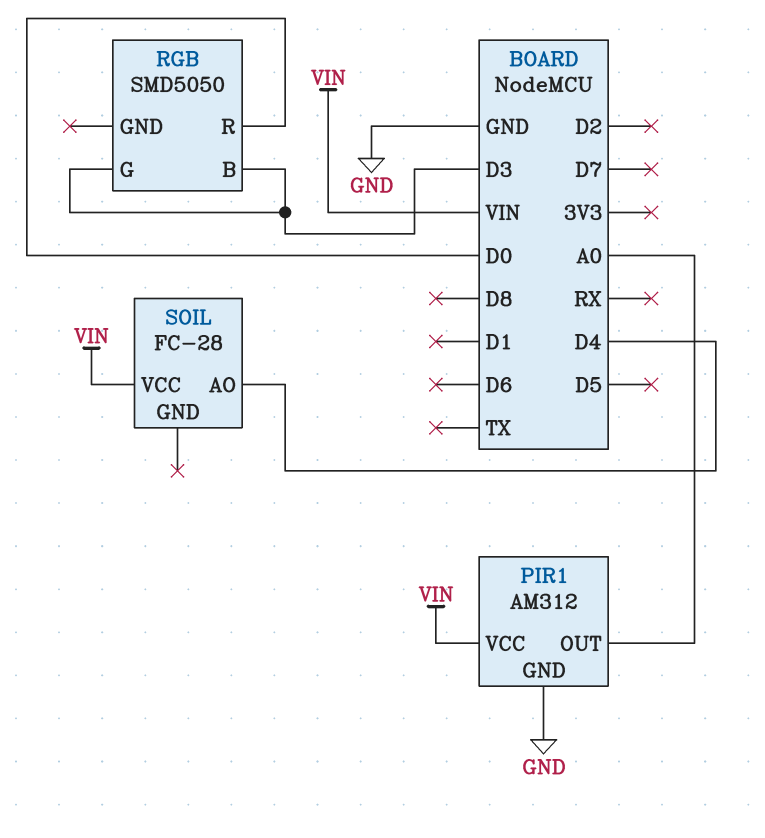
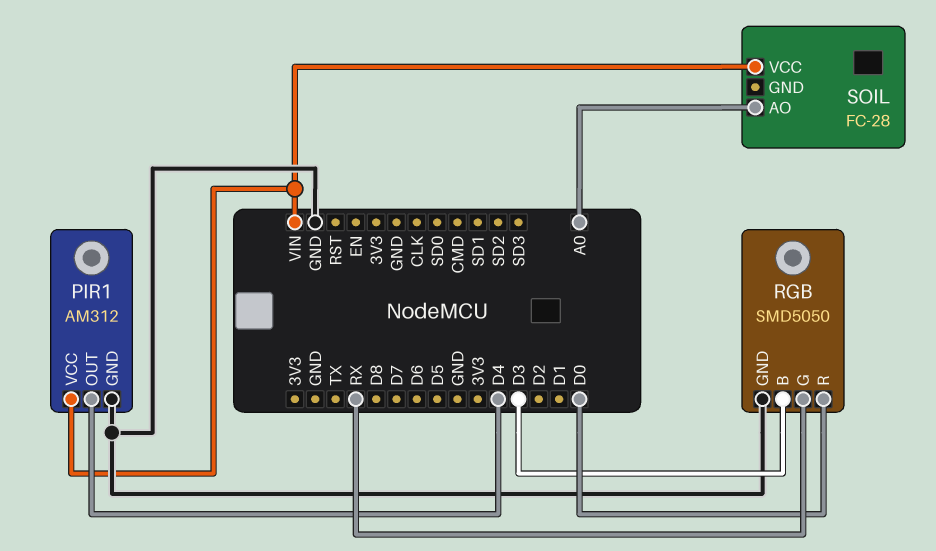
PIR1 pin OUT: A0 -> D4
RGB pin G: D3 -> RX
RGB pin GND: none -> GND
SOIL pin AO: D4 -> A0

